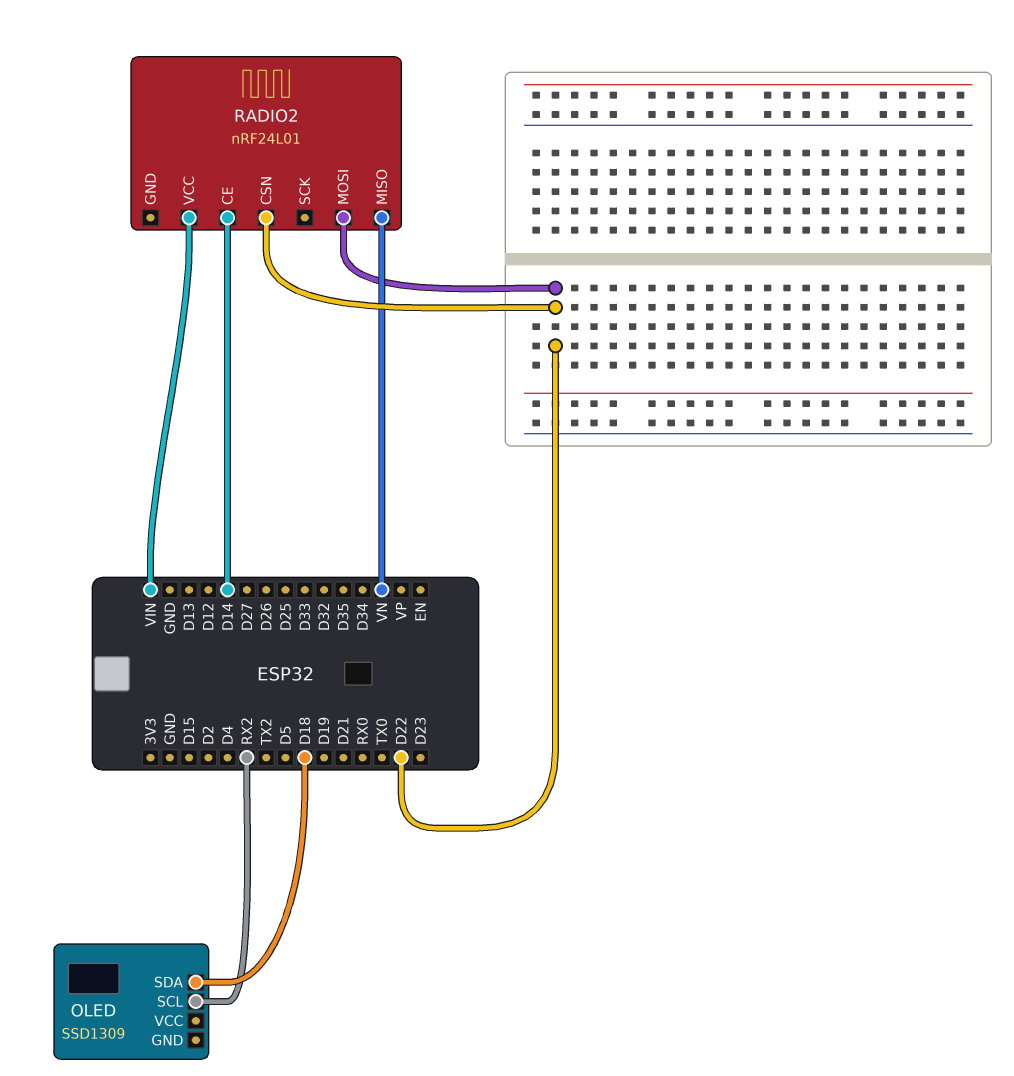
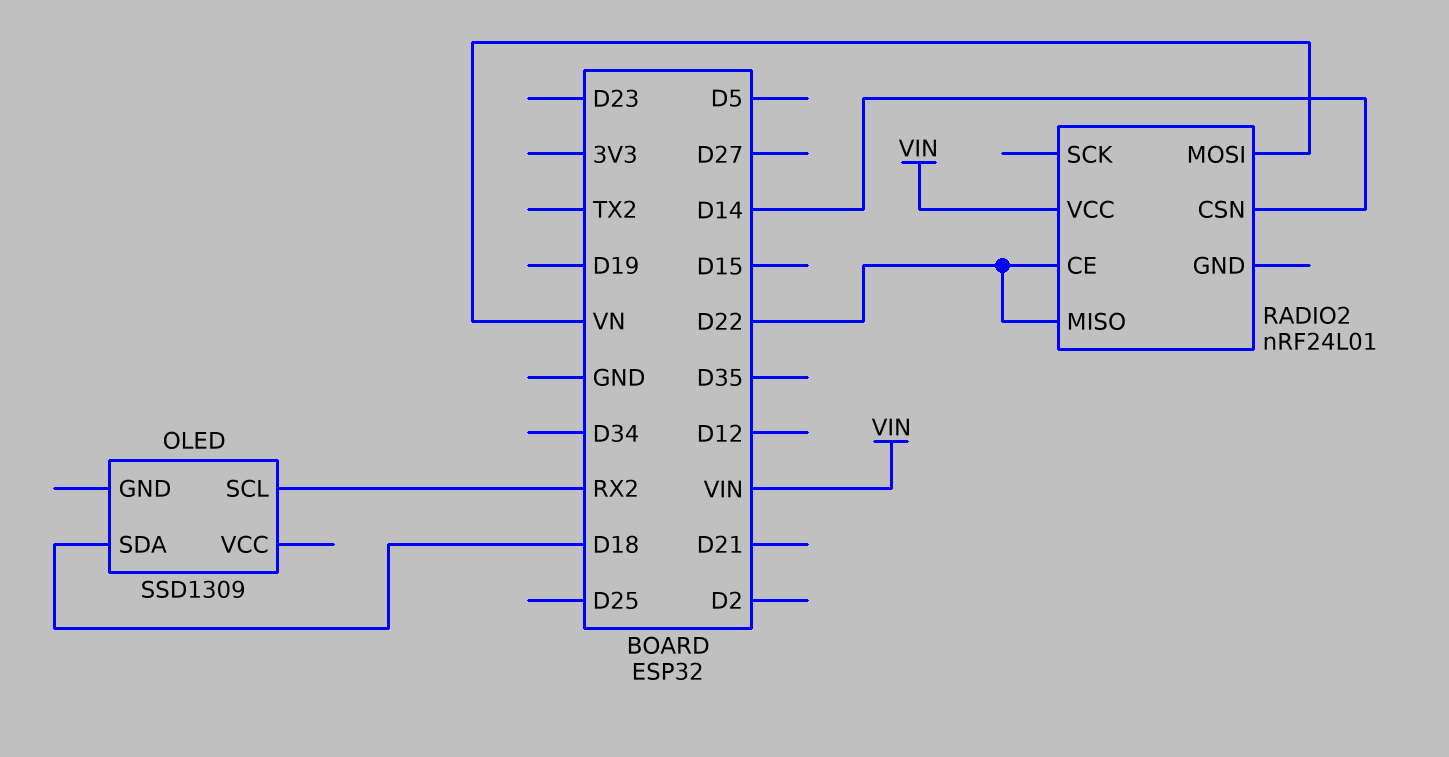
RADIO2 pin CE: D14 -> D22
RADIO2 pin CSN: D22 -> D14
RADIO2 pin MISO: VN -> D22
RADIO2 pin MOSI: D22 -> VN

